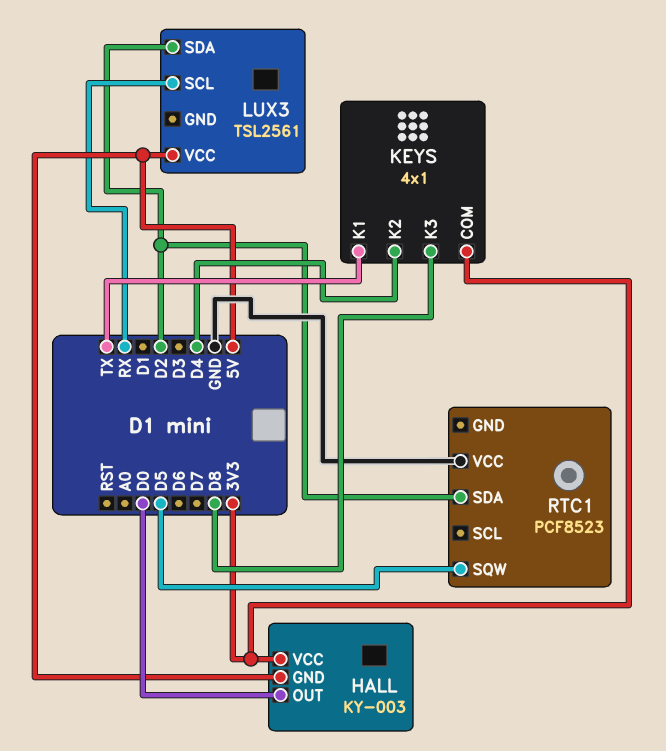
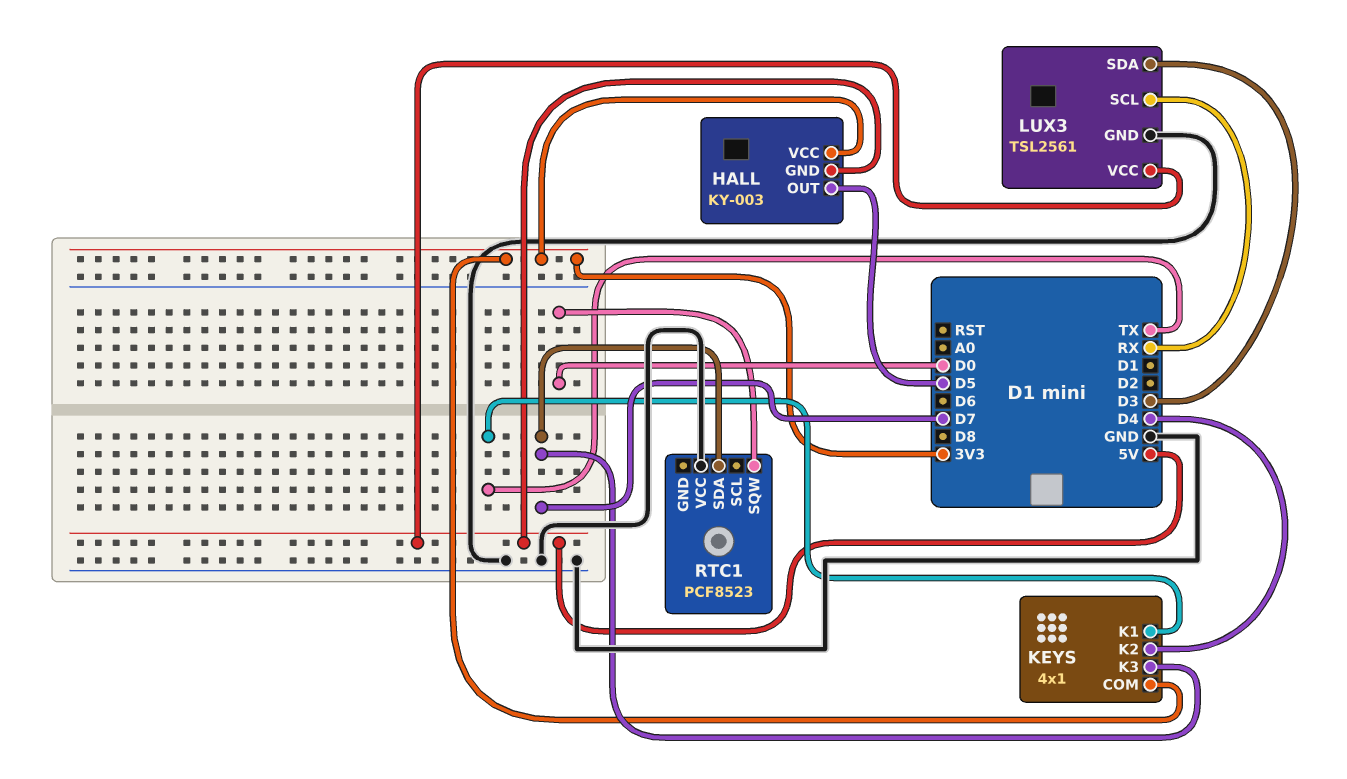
HALL pin OUT: D0 -> D5
KEYS pin K3: D8 -> D7
LUX3 pin GND: none -> GND
LUX3 pin SDA: D2 -> D3
RTC1 pin SDA: D2 -> D7
RTC1 pin SQW: D5 -> D0

